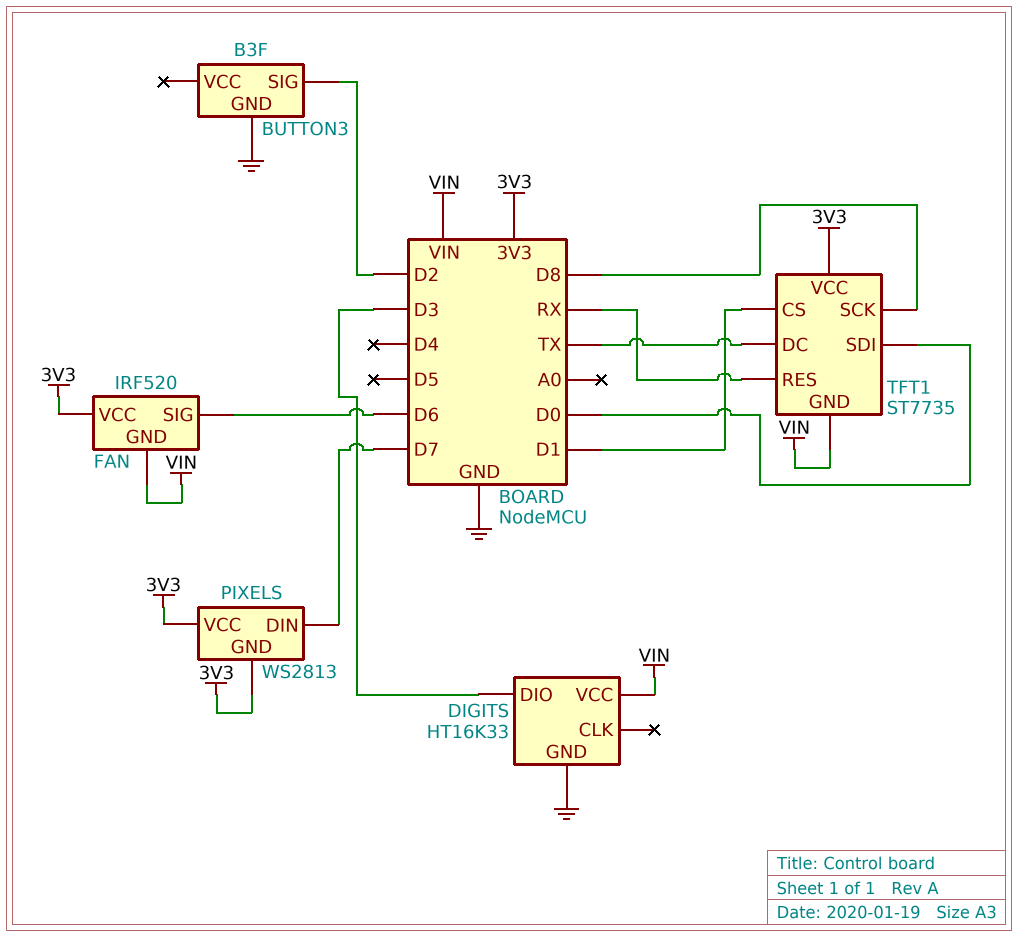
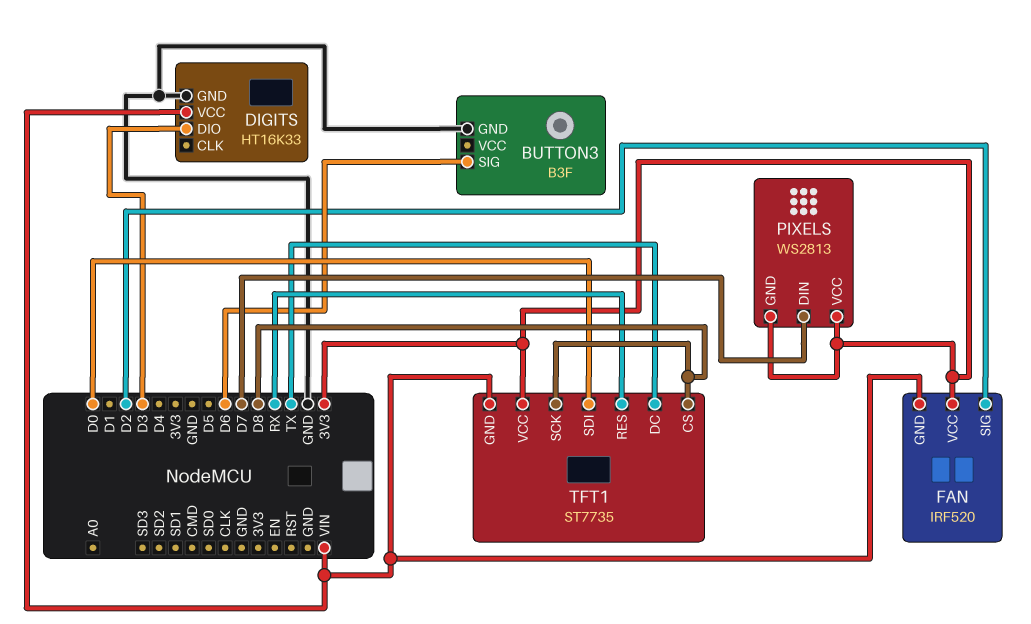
BUTTON3 pin SIG: D2 -> D6
FAN pin SIG: D6 -> D2
TFT1 pin CS: D1 -> D8

